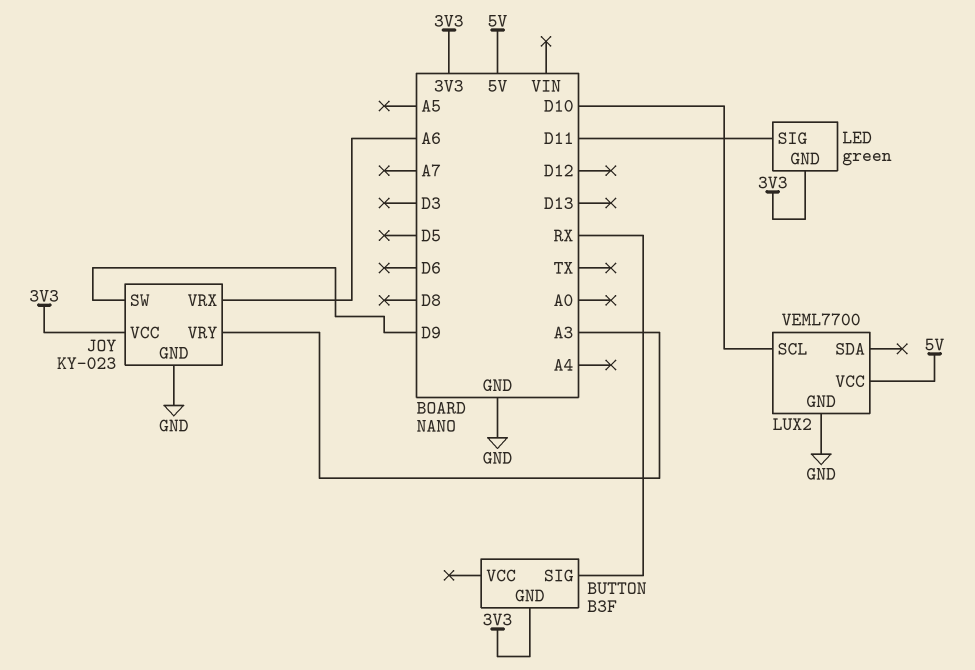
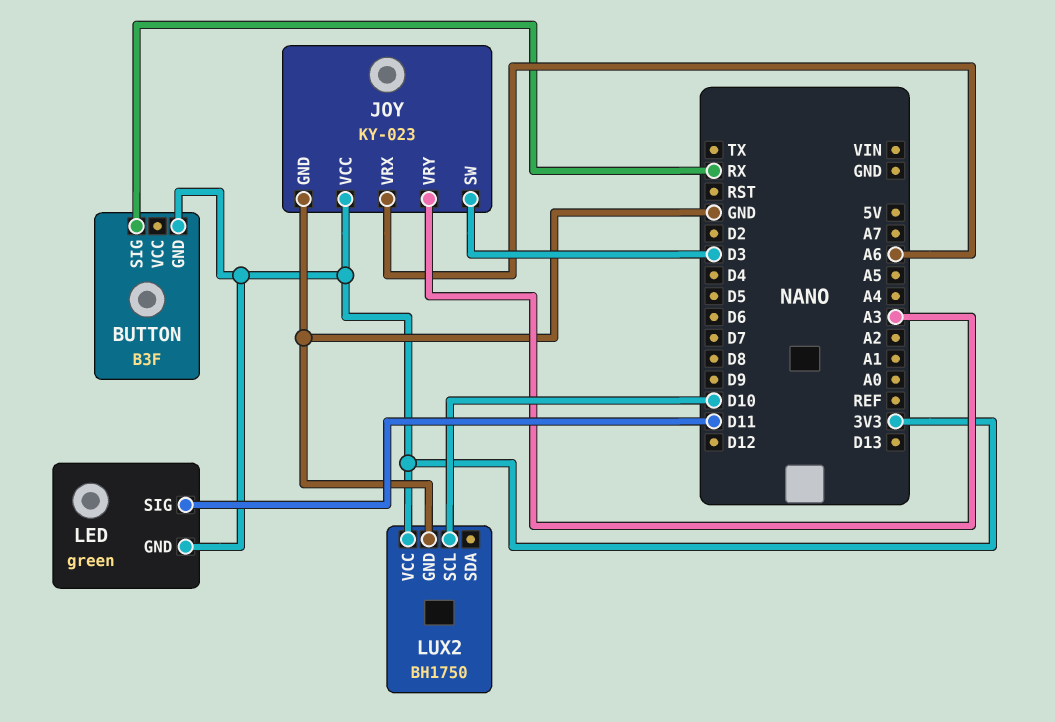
JOY pin SW: D9 -> D3
LUX2: VEML7700 -> BH1750
LUX2 pin VCC: 5V -> 3V3

